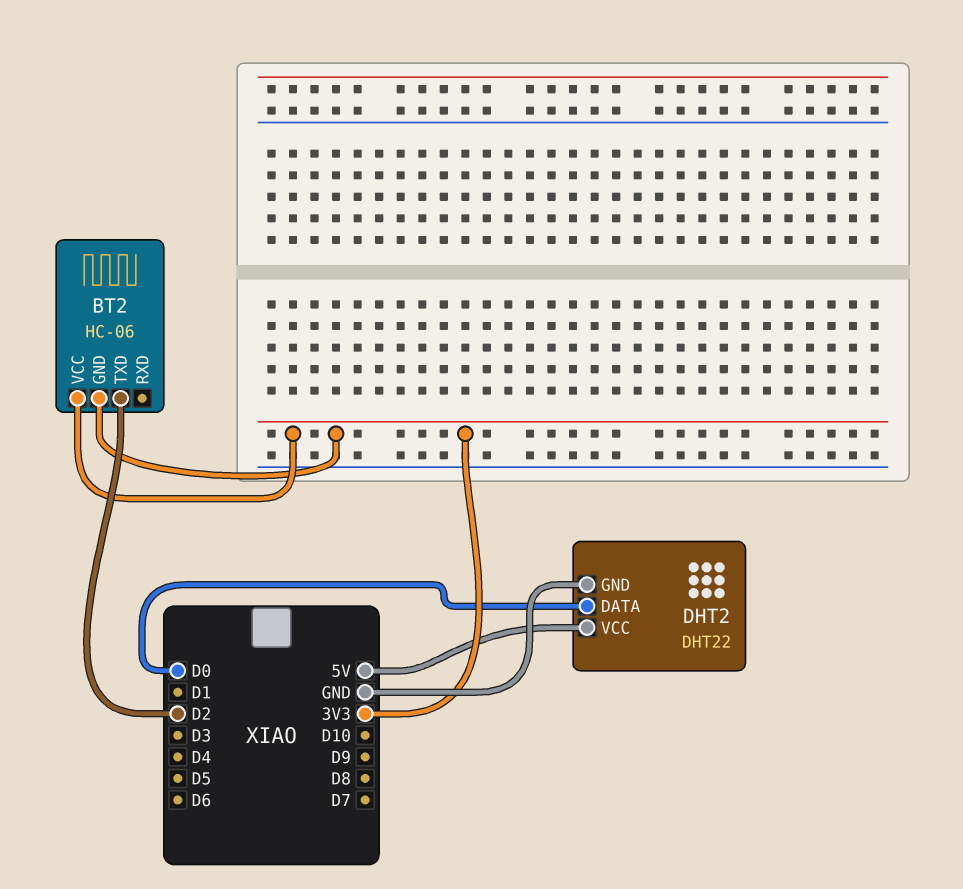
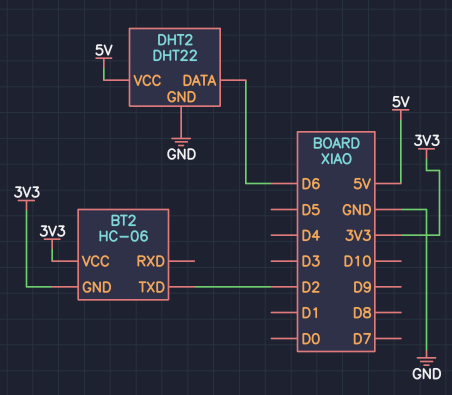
DHT2 pin DATA: D0 -> D6

